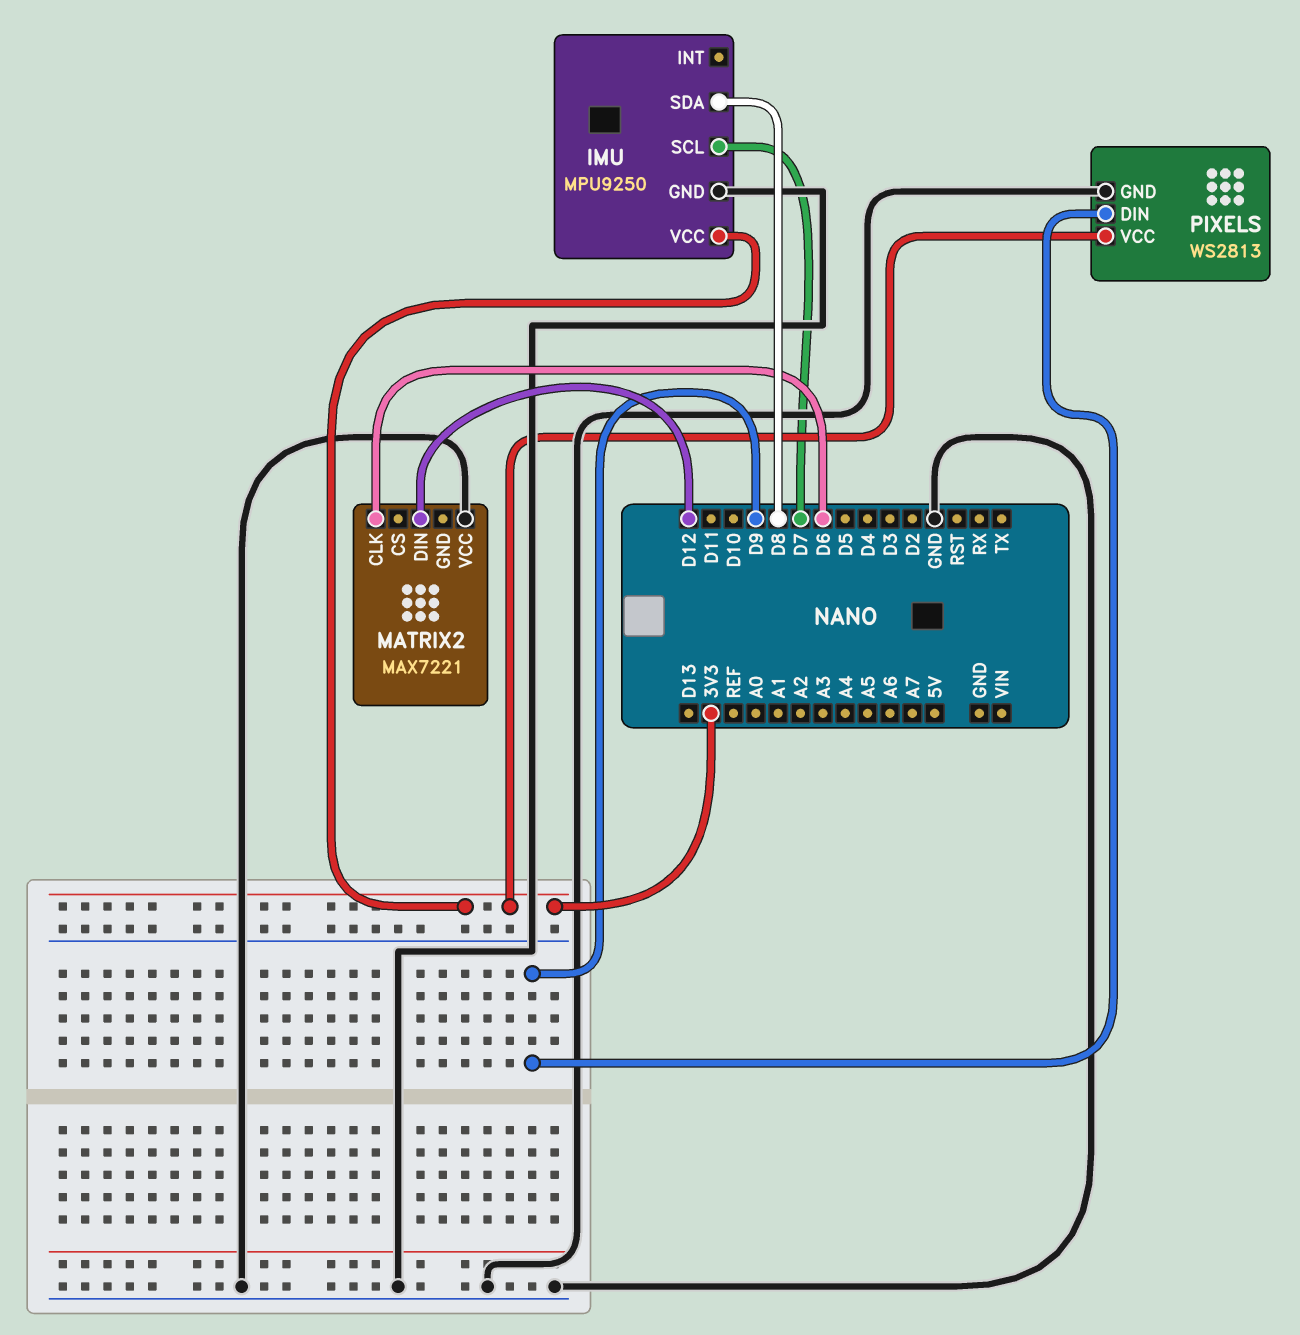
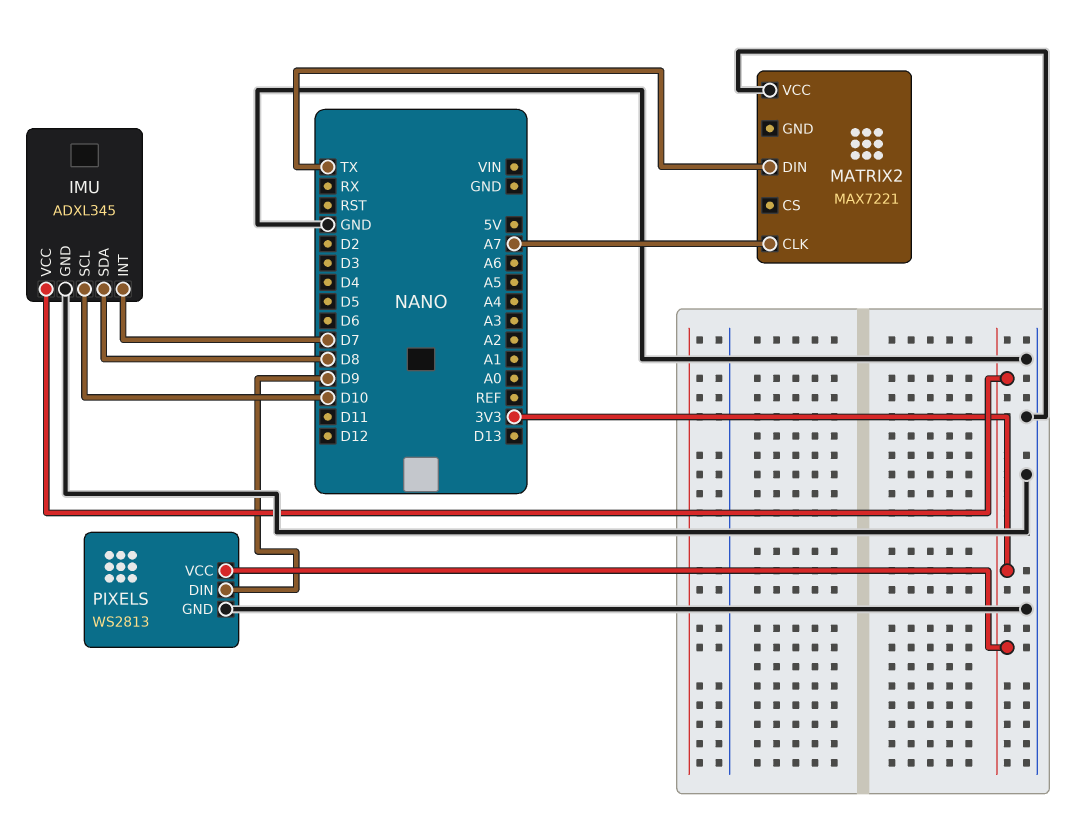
IMU: MPU9250 -> ADXL345
IMU pin INT: none -> D7
IMU pin SCL: D7 -> D10
MATRIX2 pin CLK: D6 -> A7
MATRIX2 pin DIN: D12 -> TX

